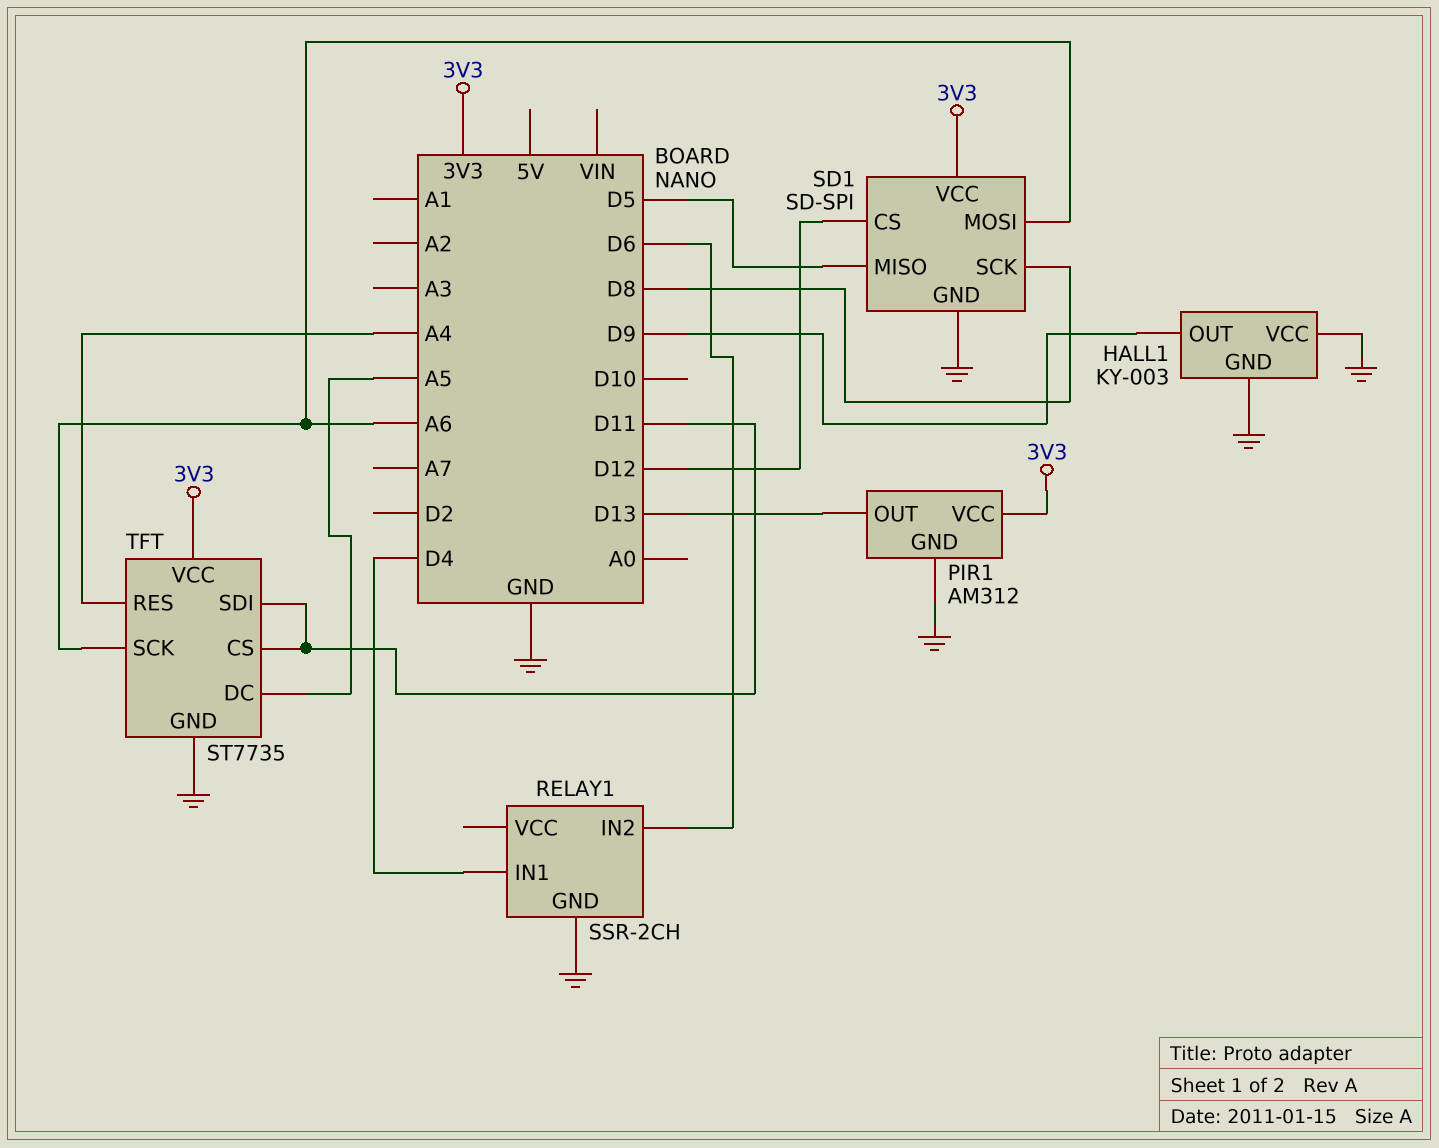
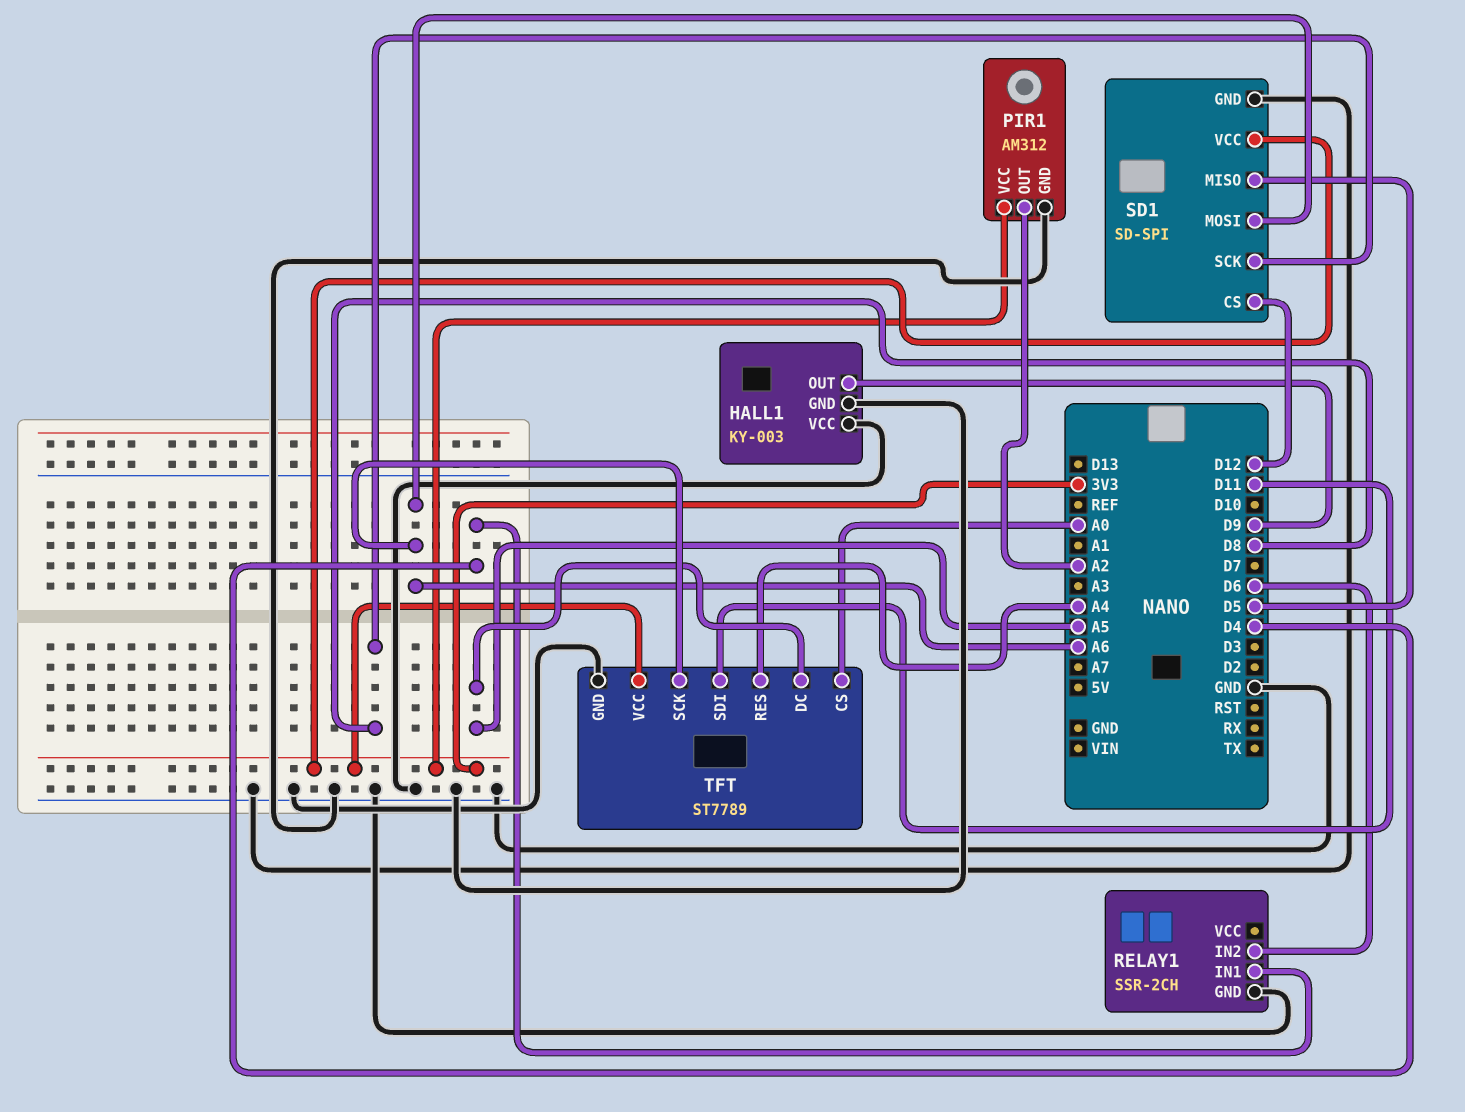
PIR1 pin OUT: D13 -> A2
TFT: ST7735 -> ST7789
TFT pin CS: D11 -> A0

